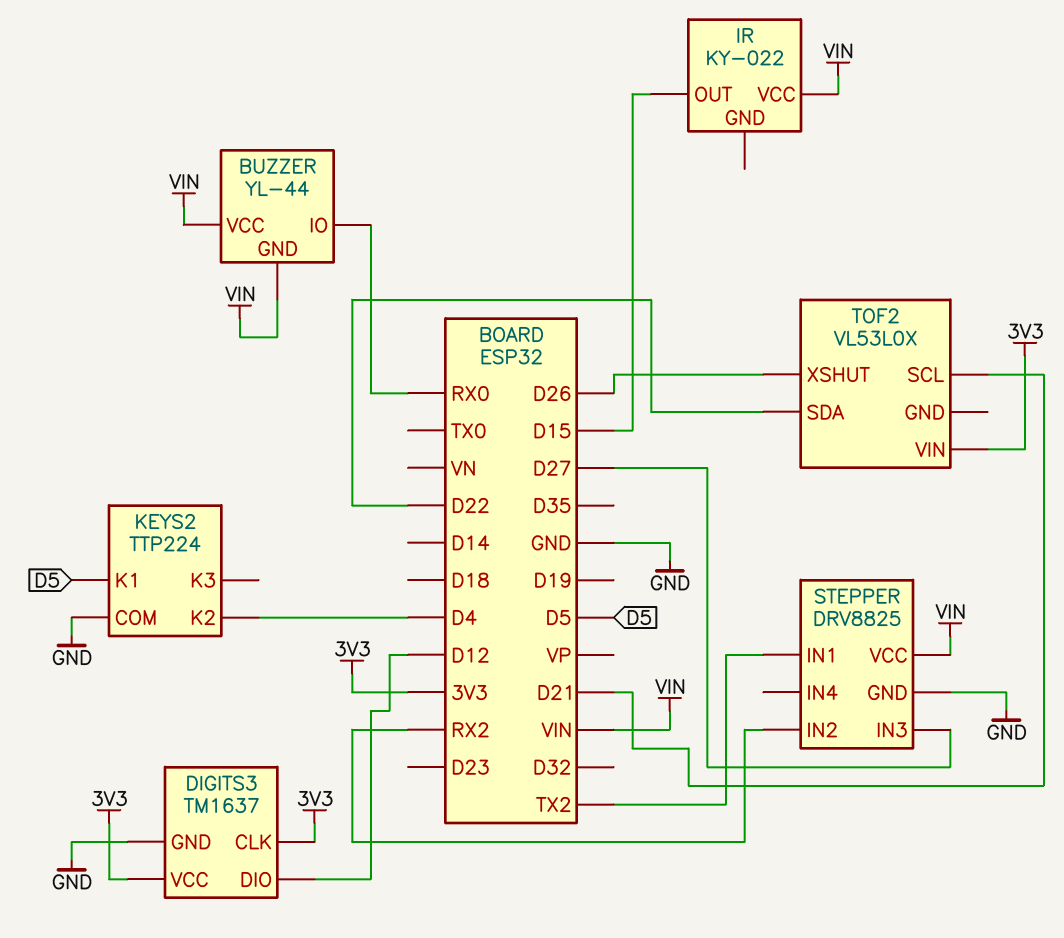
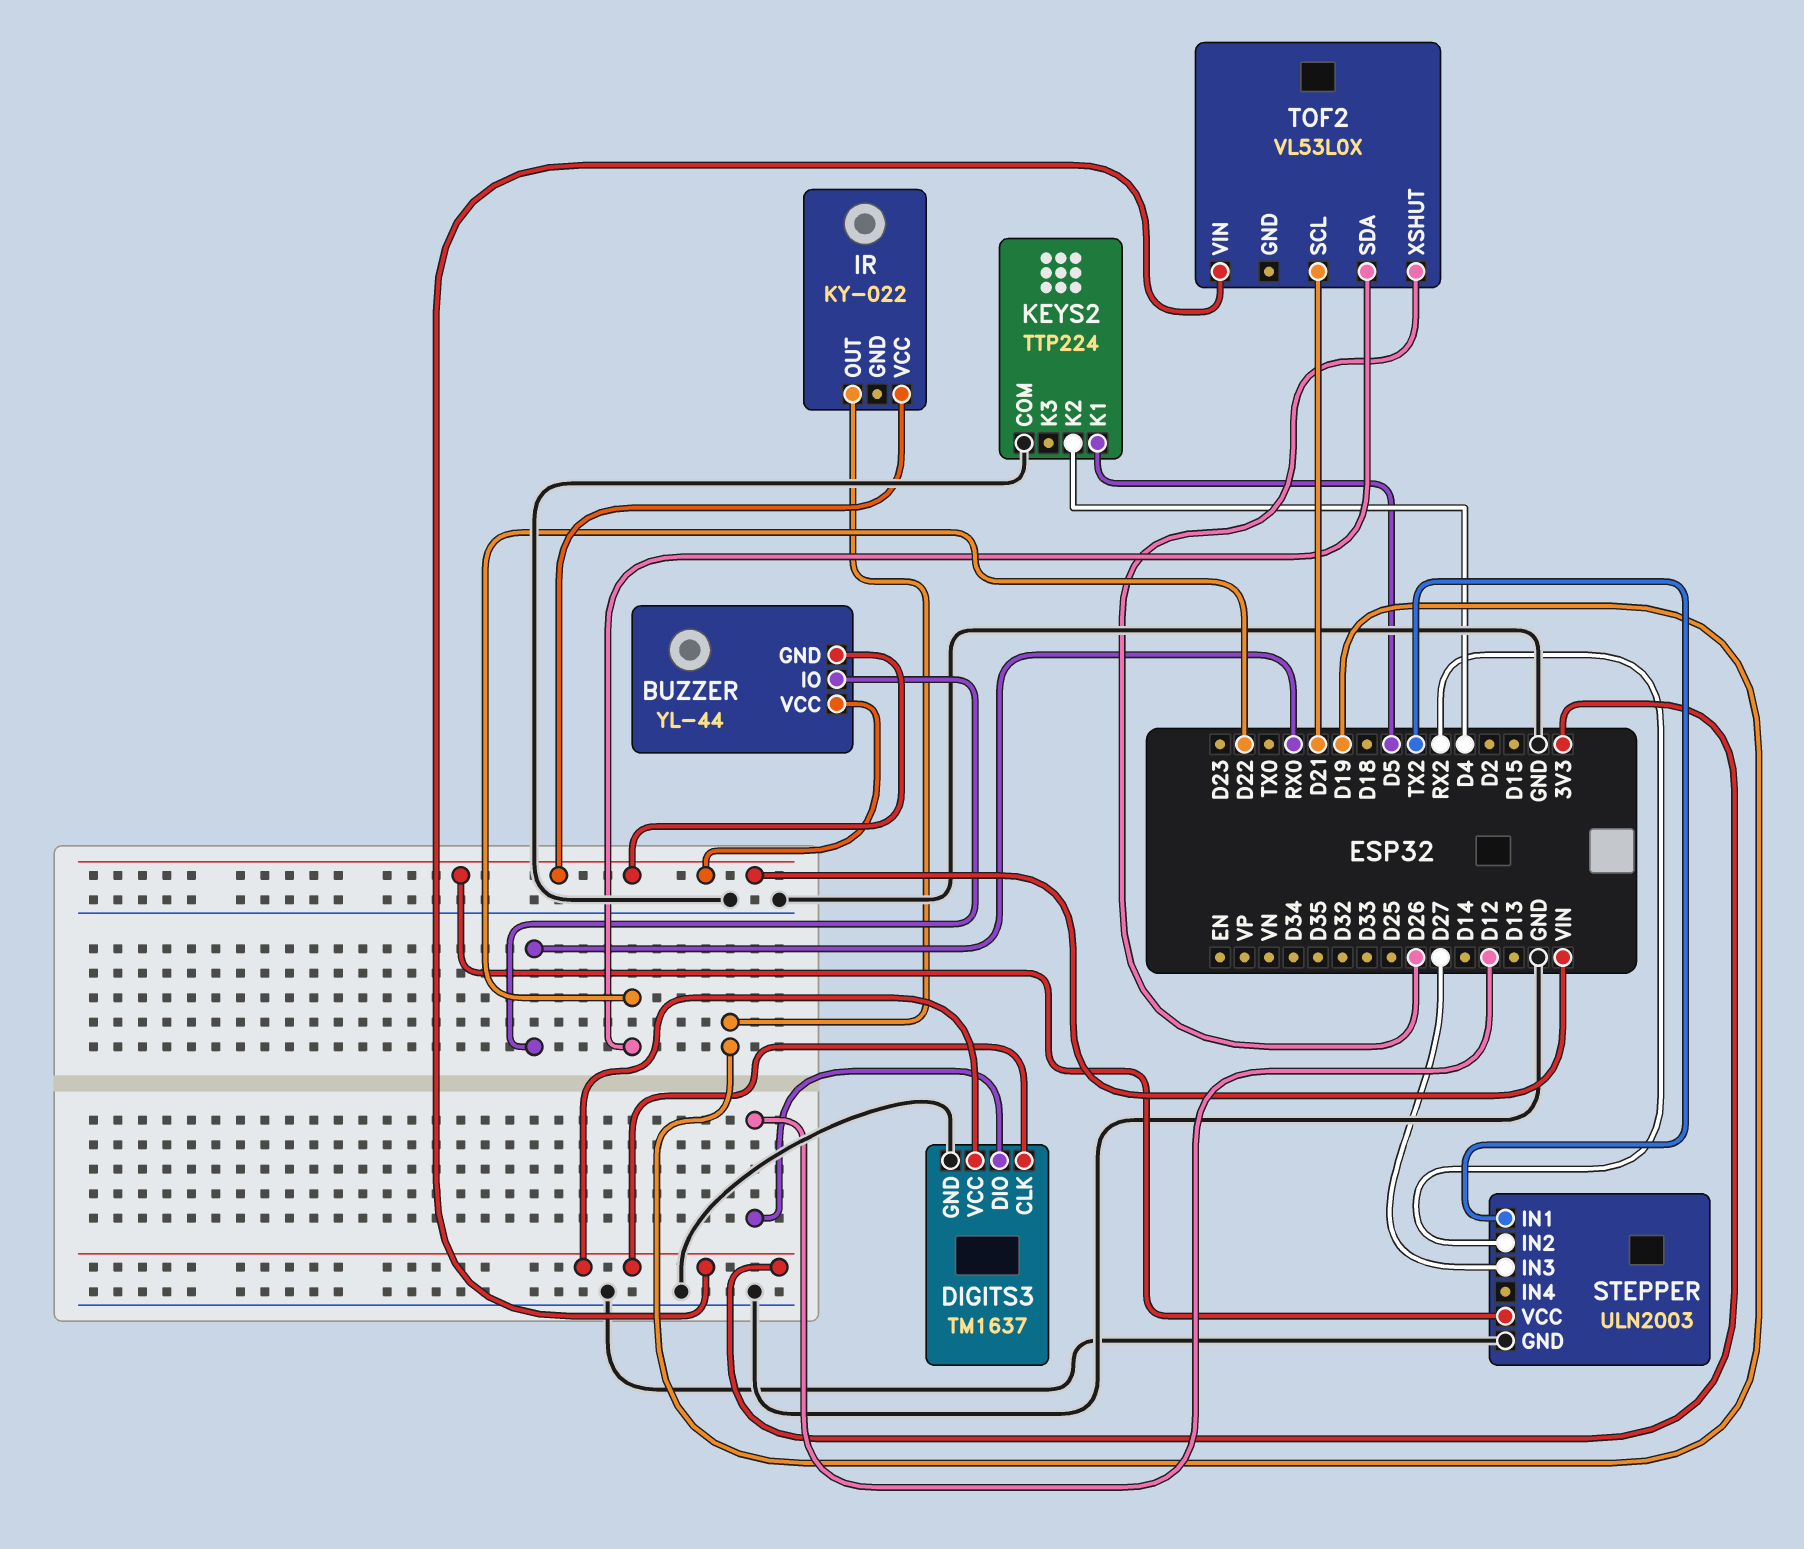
IR pin OUT: D15 -> D19
STEPPER: DRV8825 -> ULN2003

